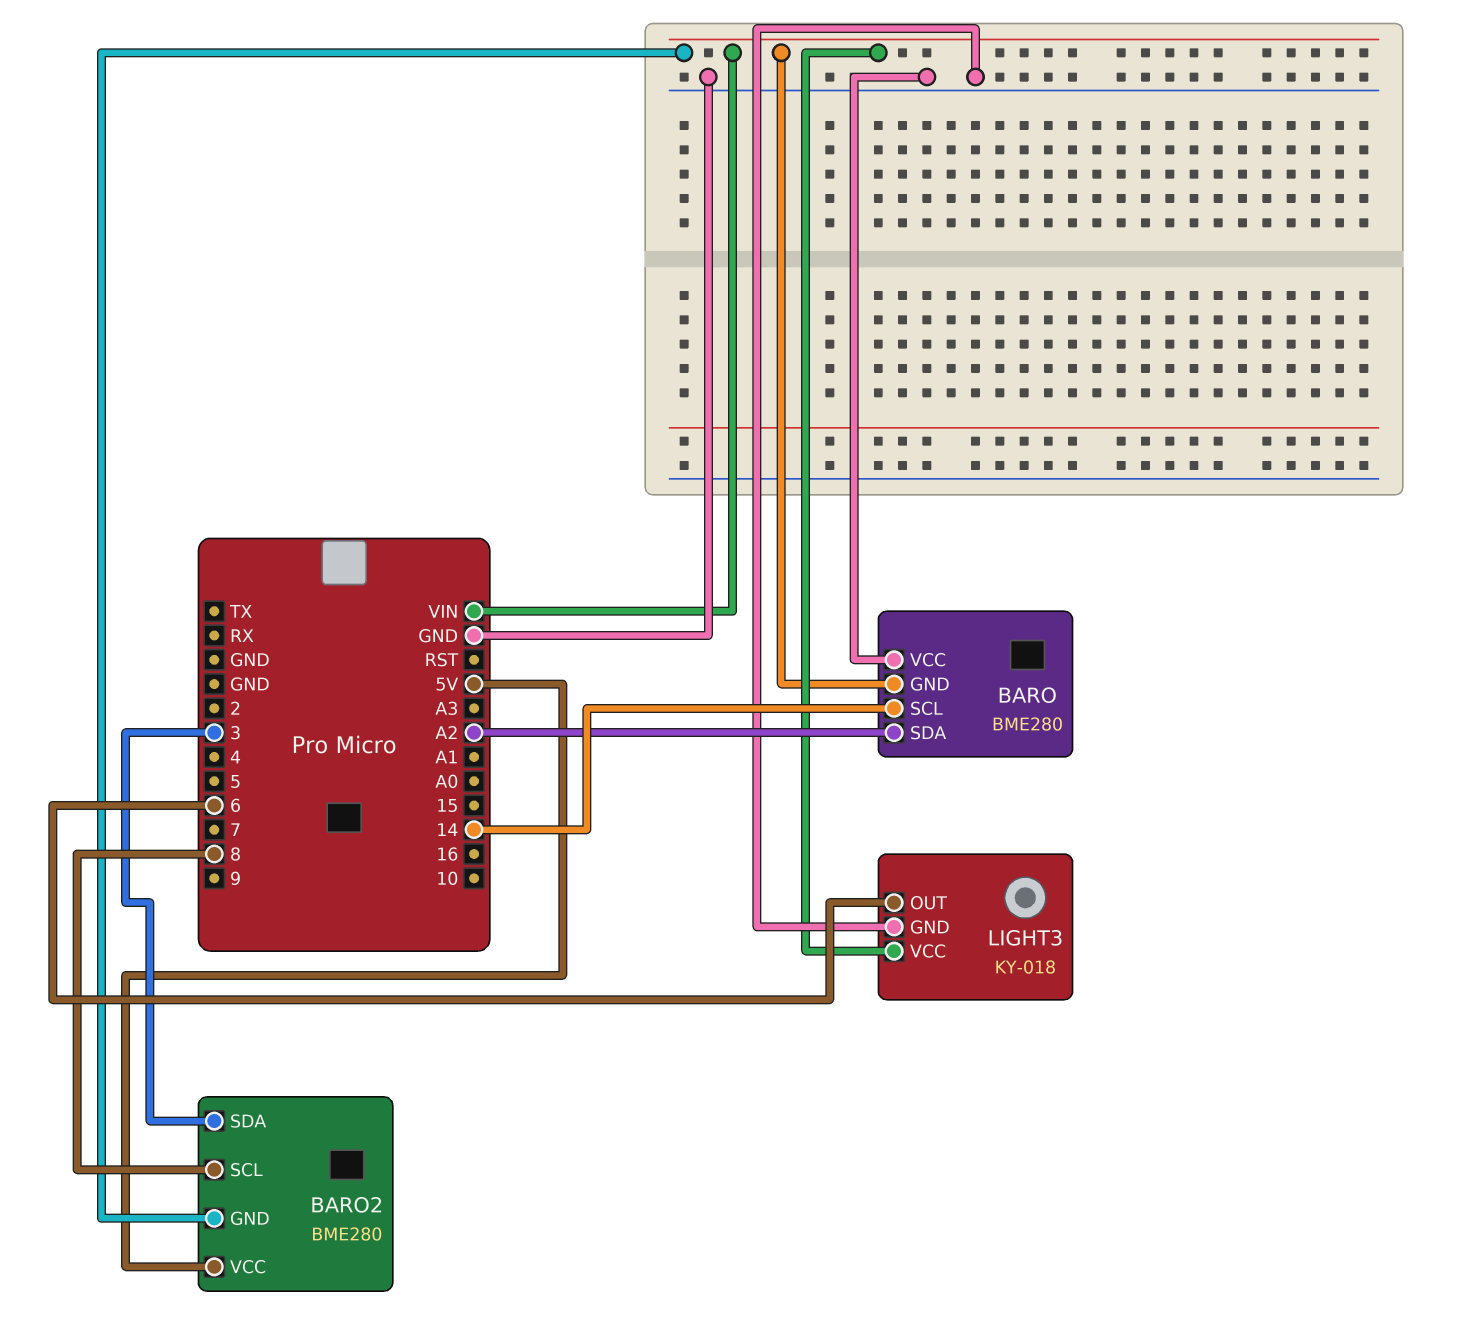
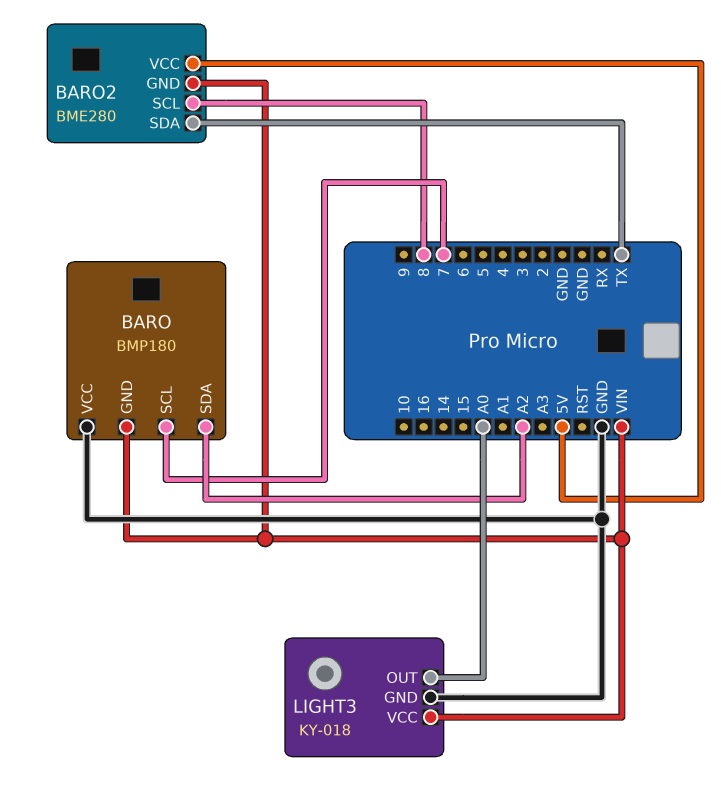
BARO: BME280 -> BMP180
BARO pin SCL: 14 -> 7
BARO2 pin SDA: 3 -> TX
LIGHT3 pin OUT: 6 -> A0

